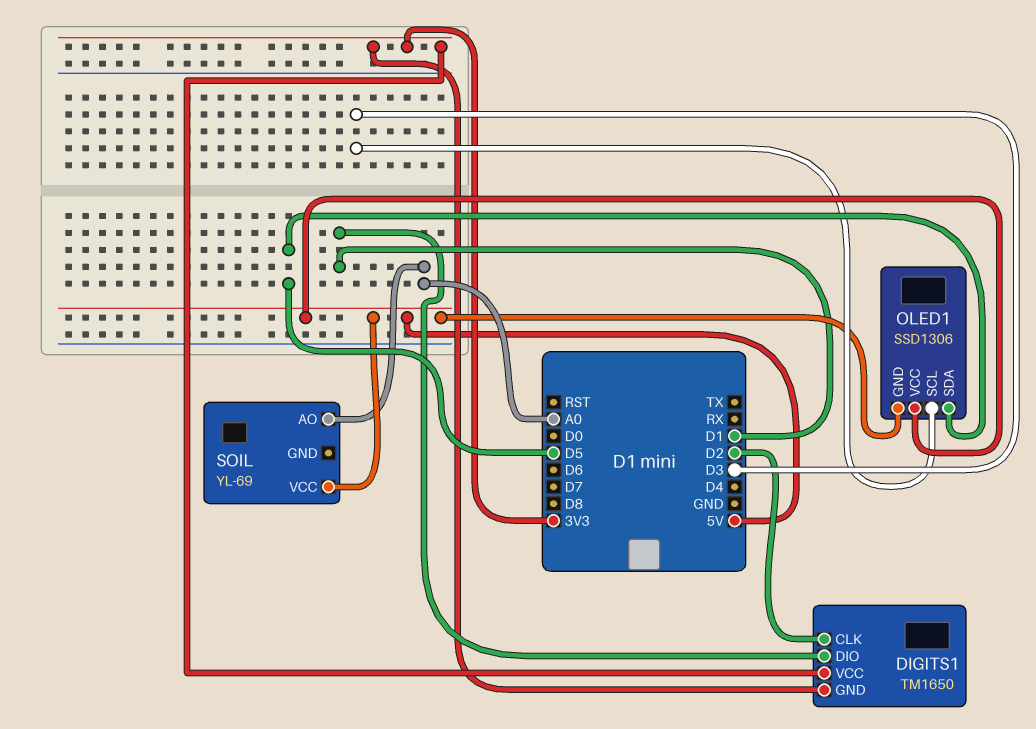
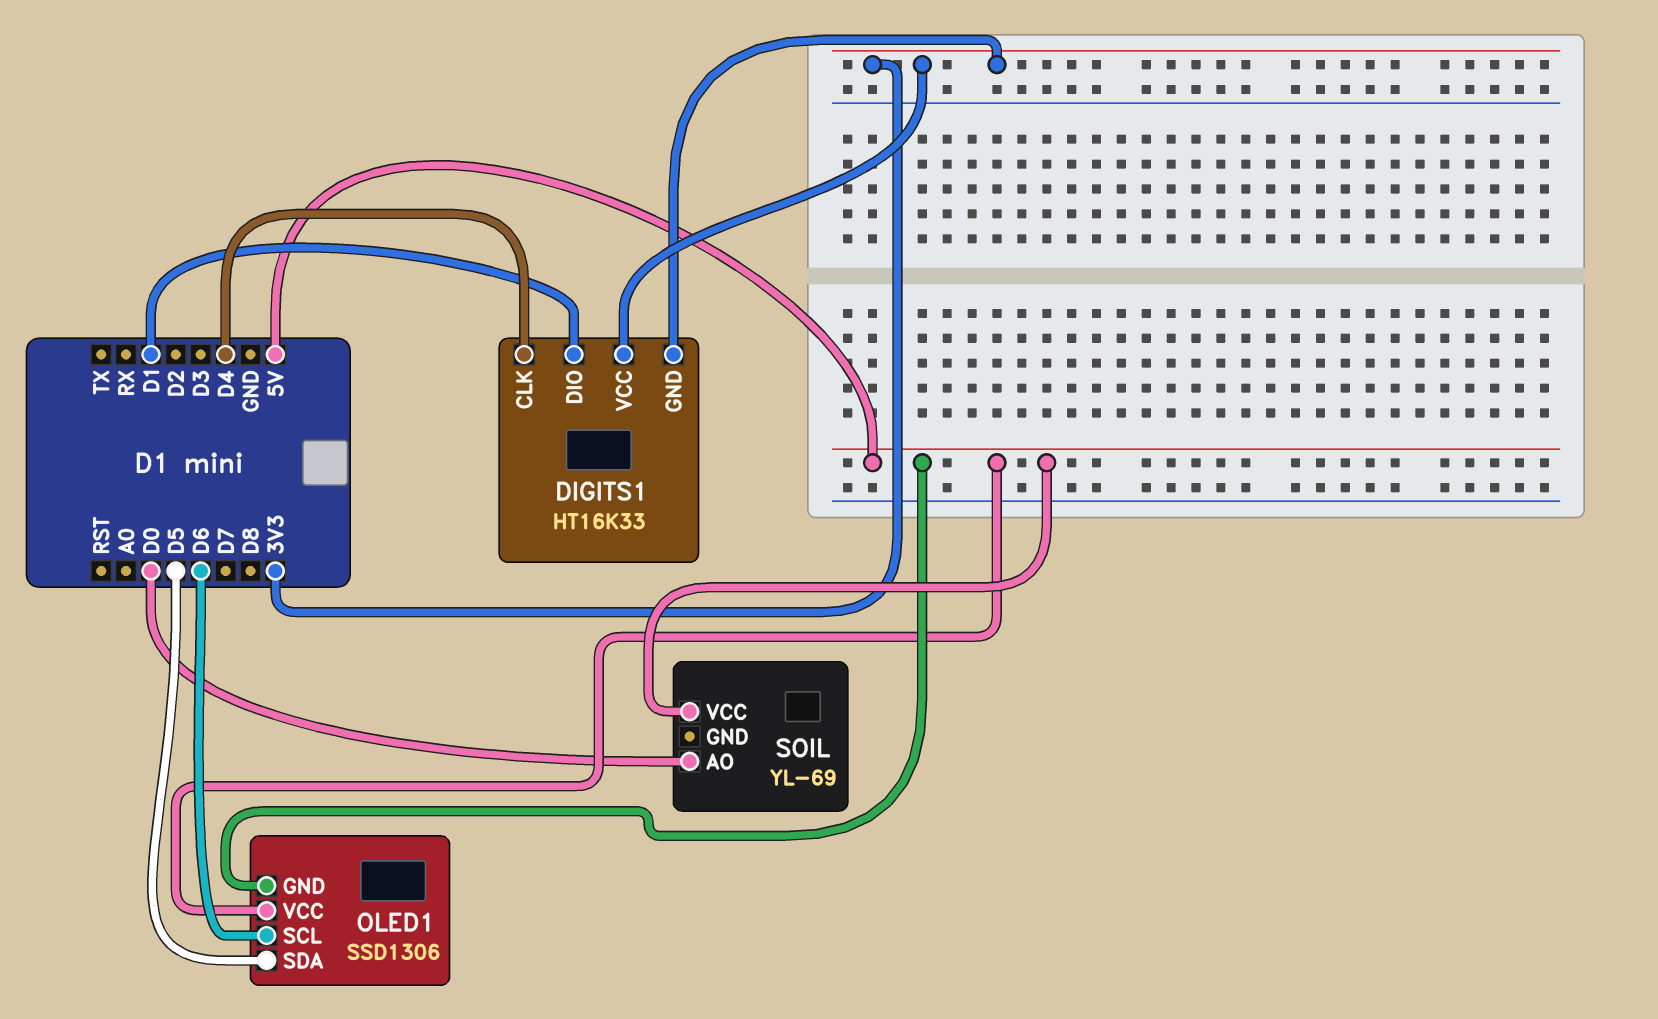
DIGITS1: TM1650 -> HT16K33
DIGITS1 pin CLK: D2 -> D4
OLED1 pin SCL: D3 -> D6
SOIL pin AO: A0 -> D0

